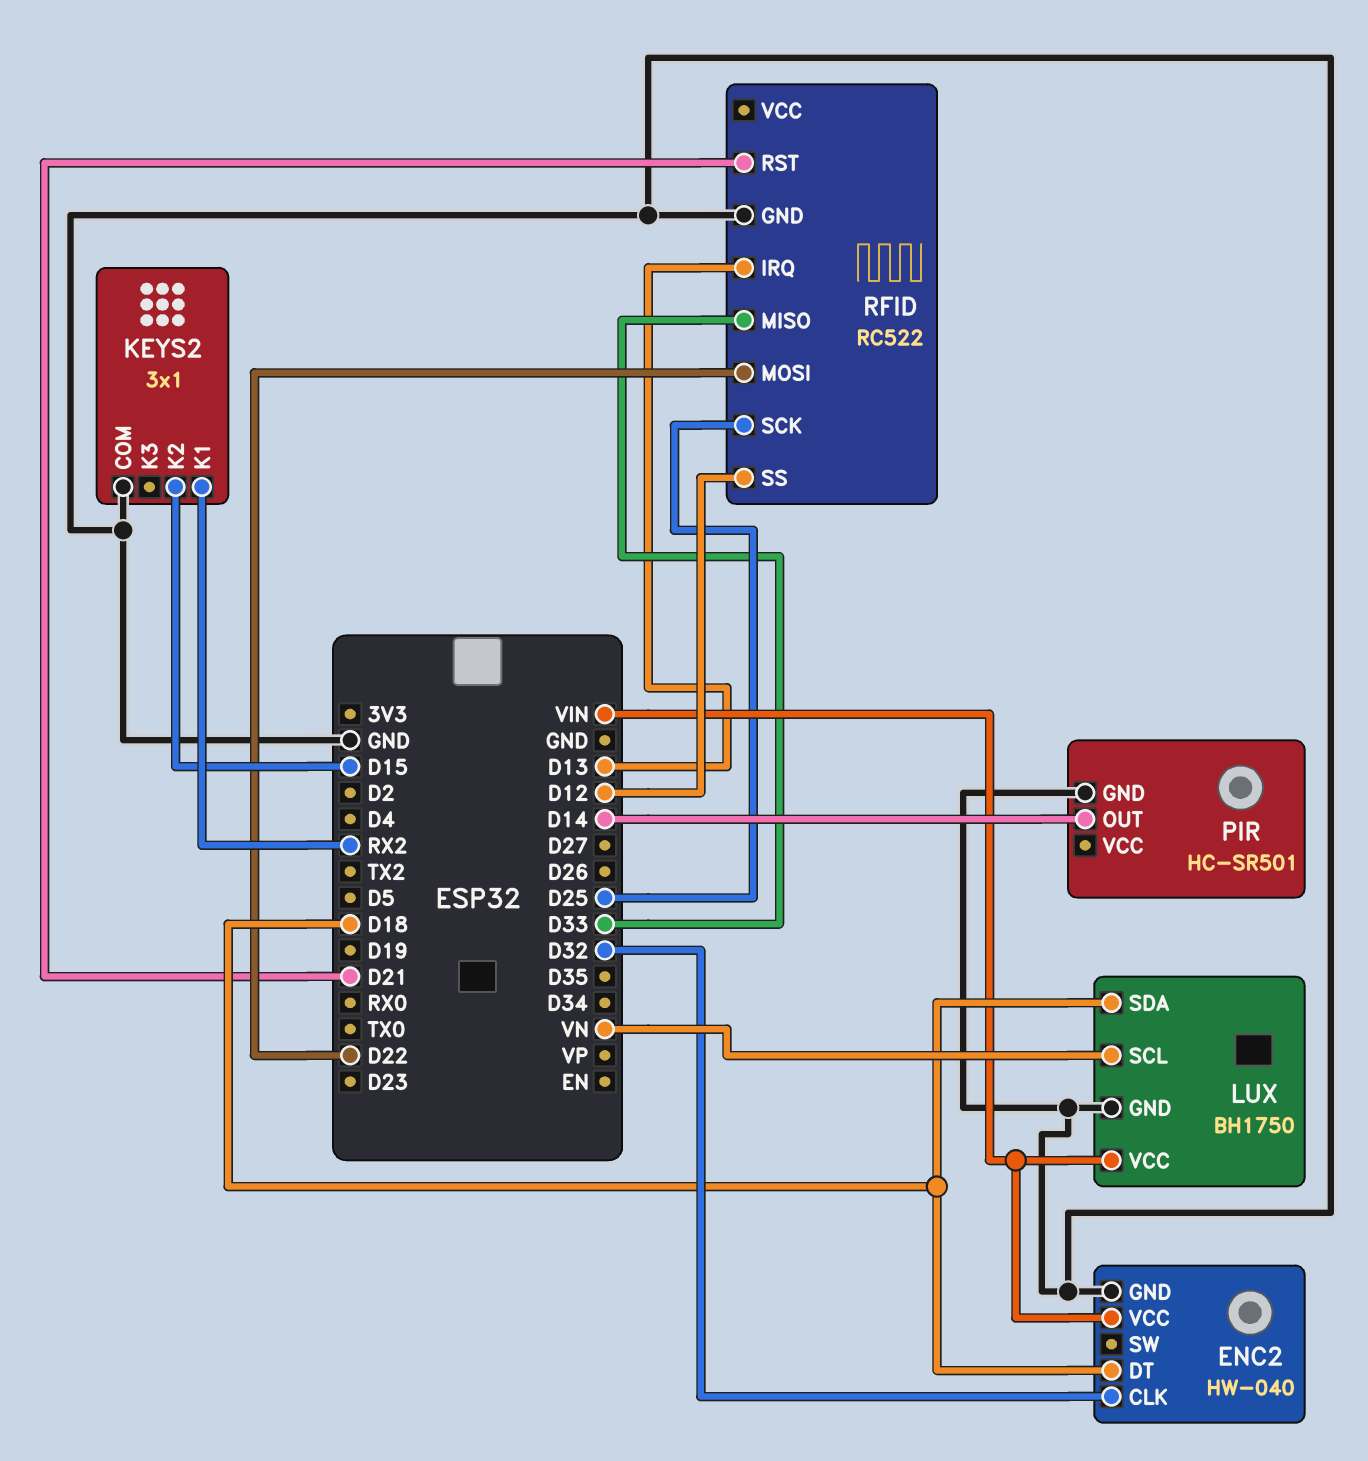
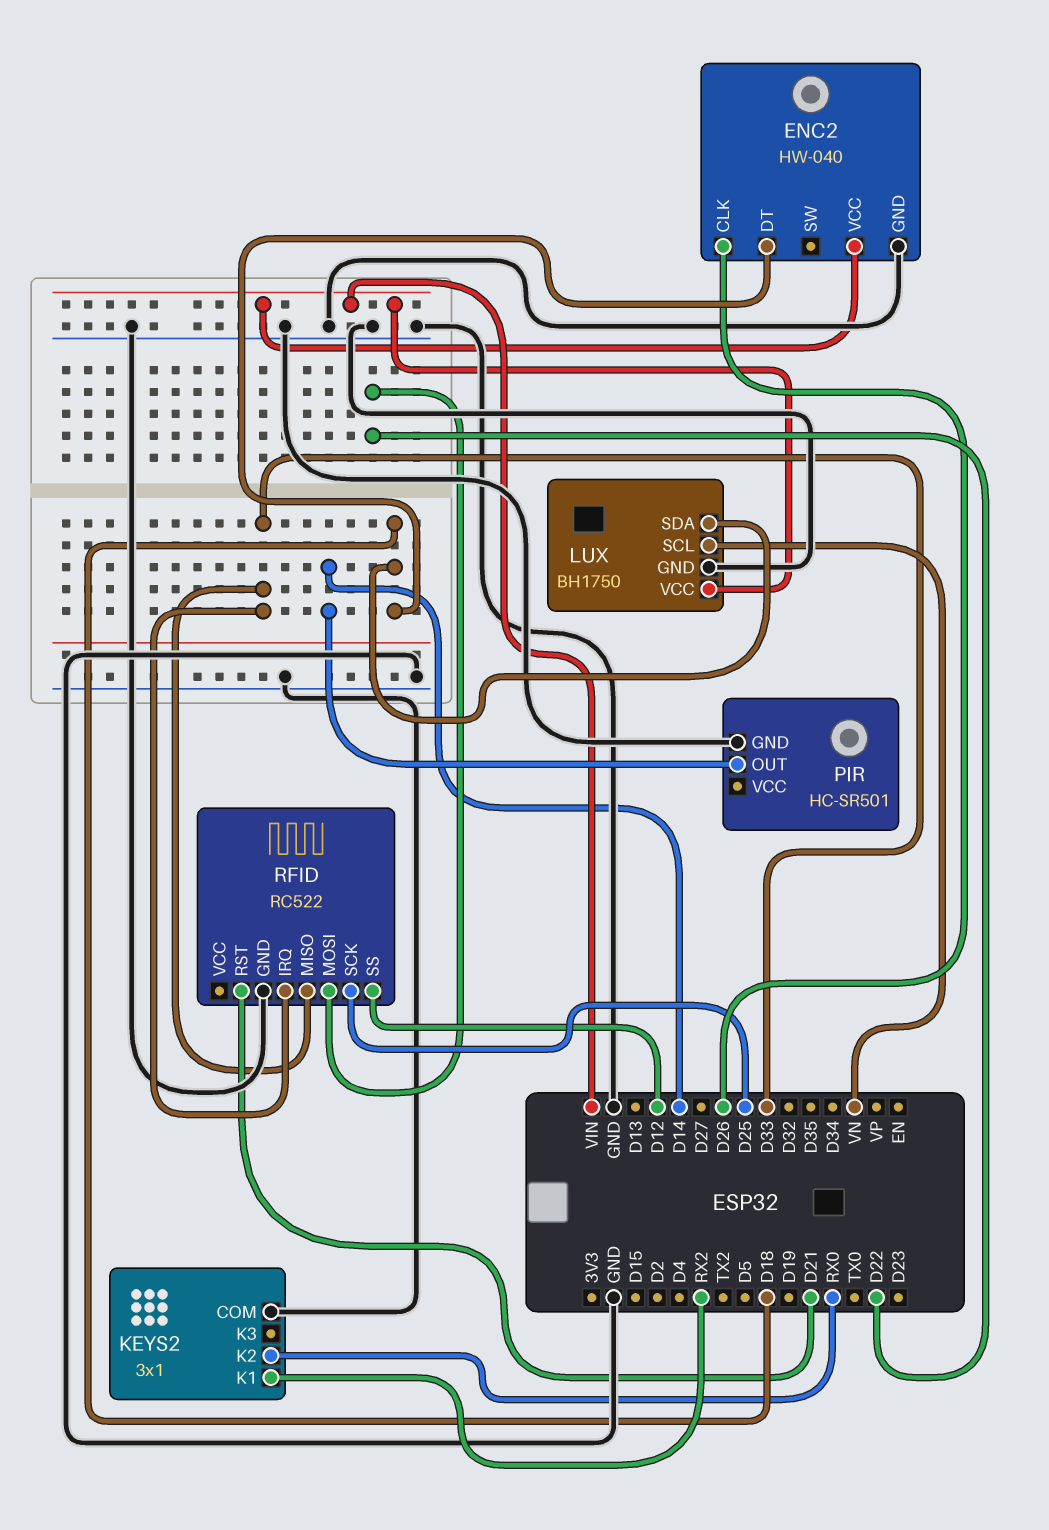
ENC2 pin CLK: D32 -> D26
KEYS2 pin K2: D15 -> RX0
RFID pin IRQ: D13 -> D33

